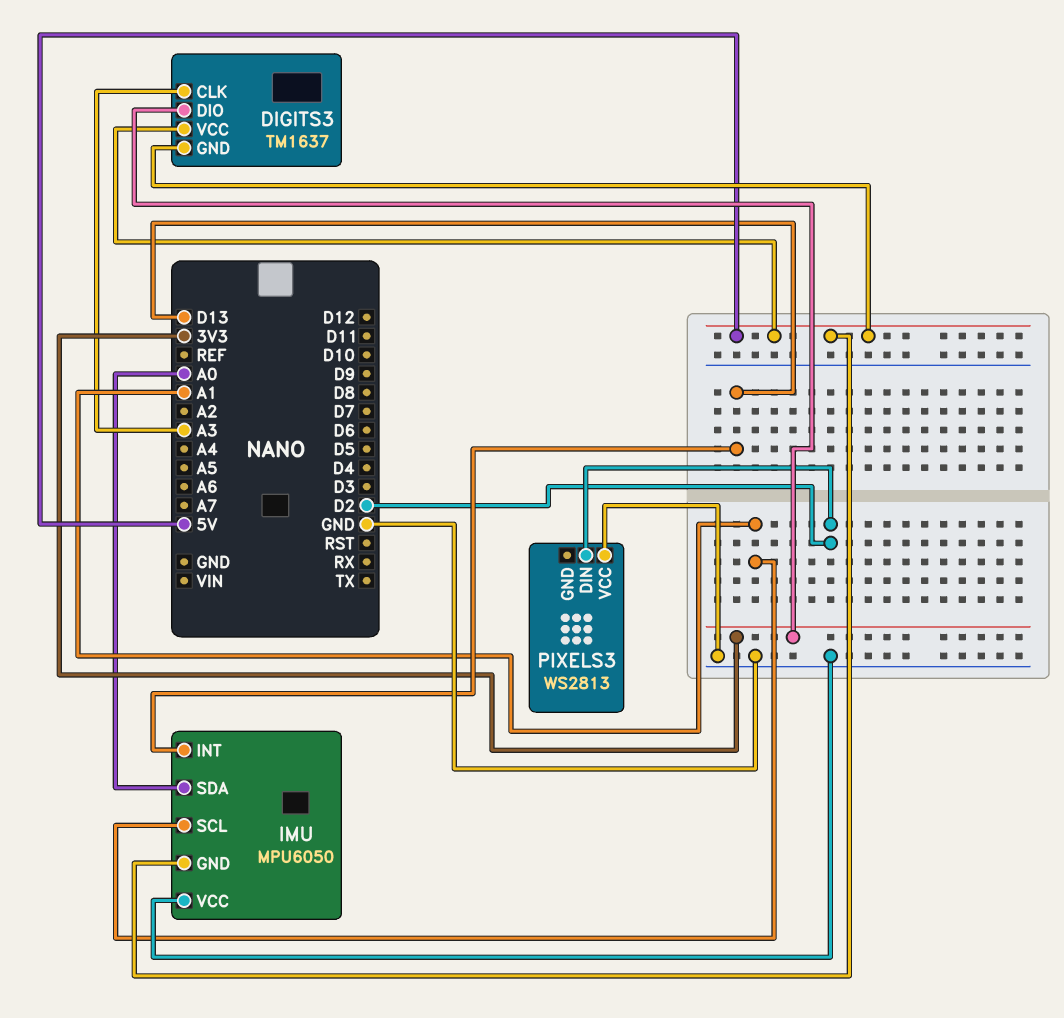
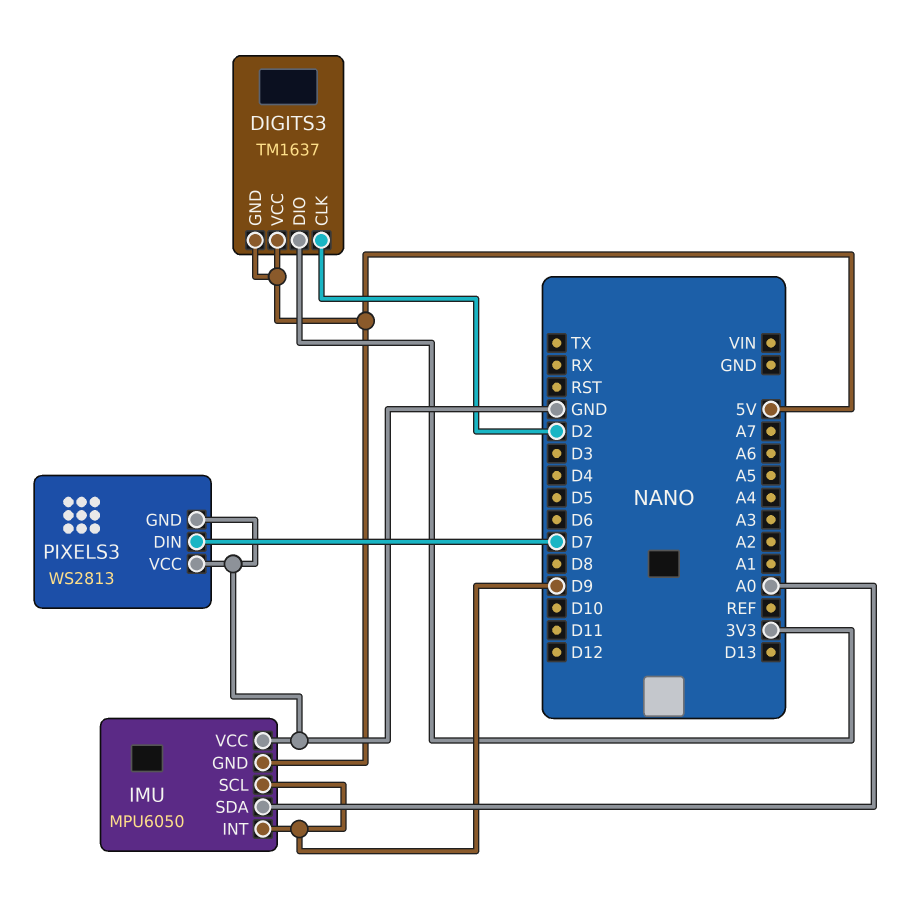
DIGITS3 pin CLK: A3 -> D2
IMU pin INT: D13 -> D9
IMU pin SCL: A1 -> D9
PIXELS3 pin DIN: D2 -> D7
PIXELS3 pin GND: none -> GND

